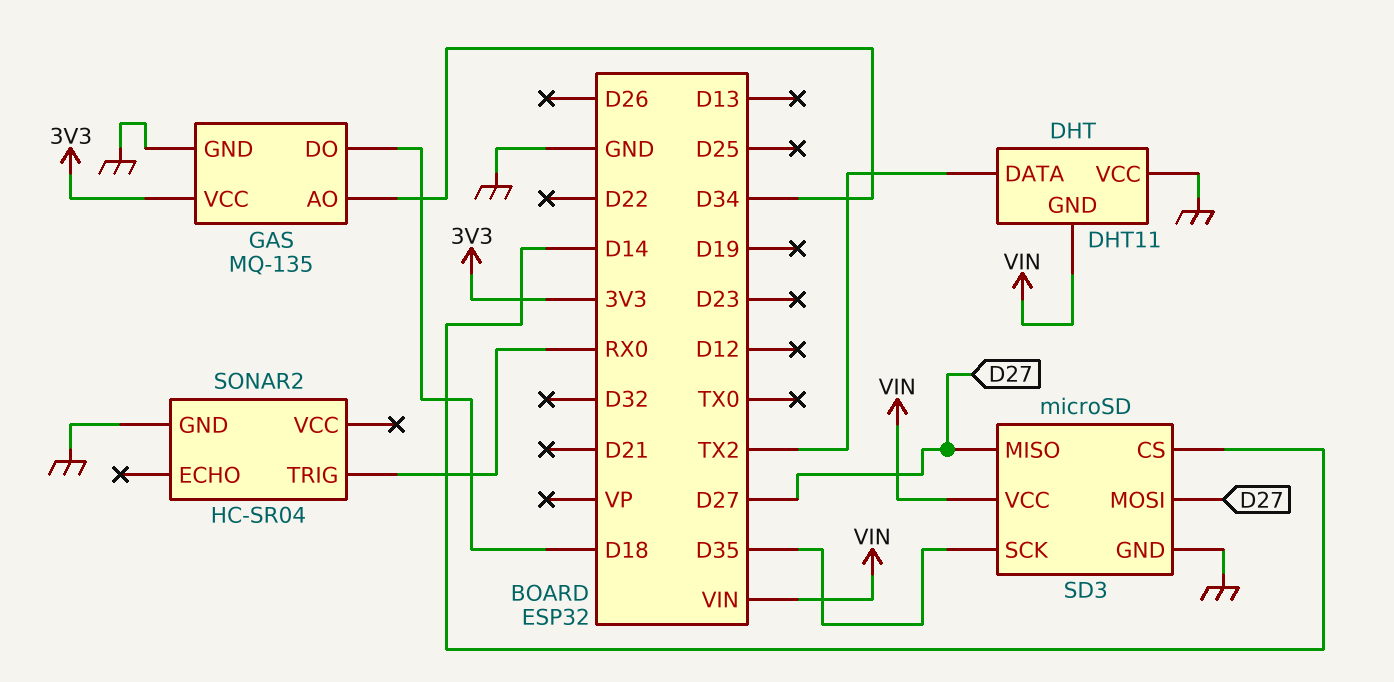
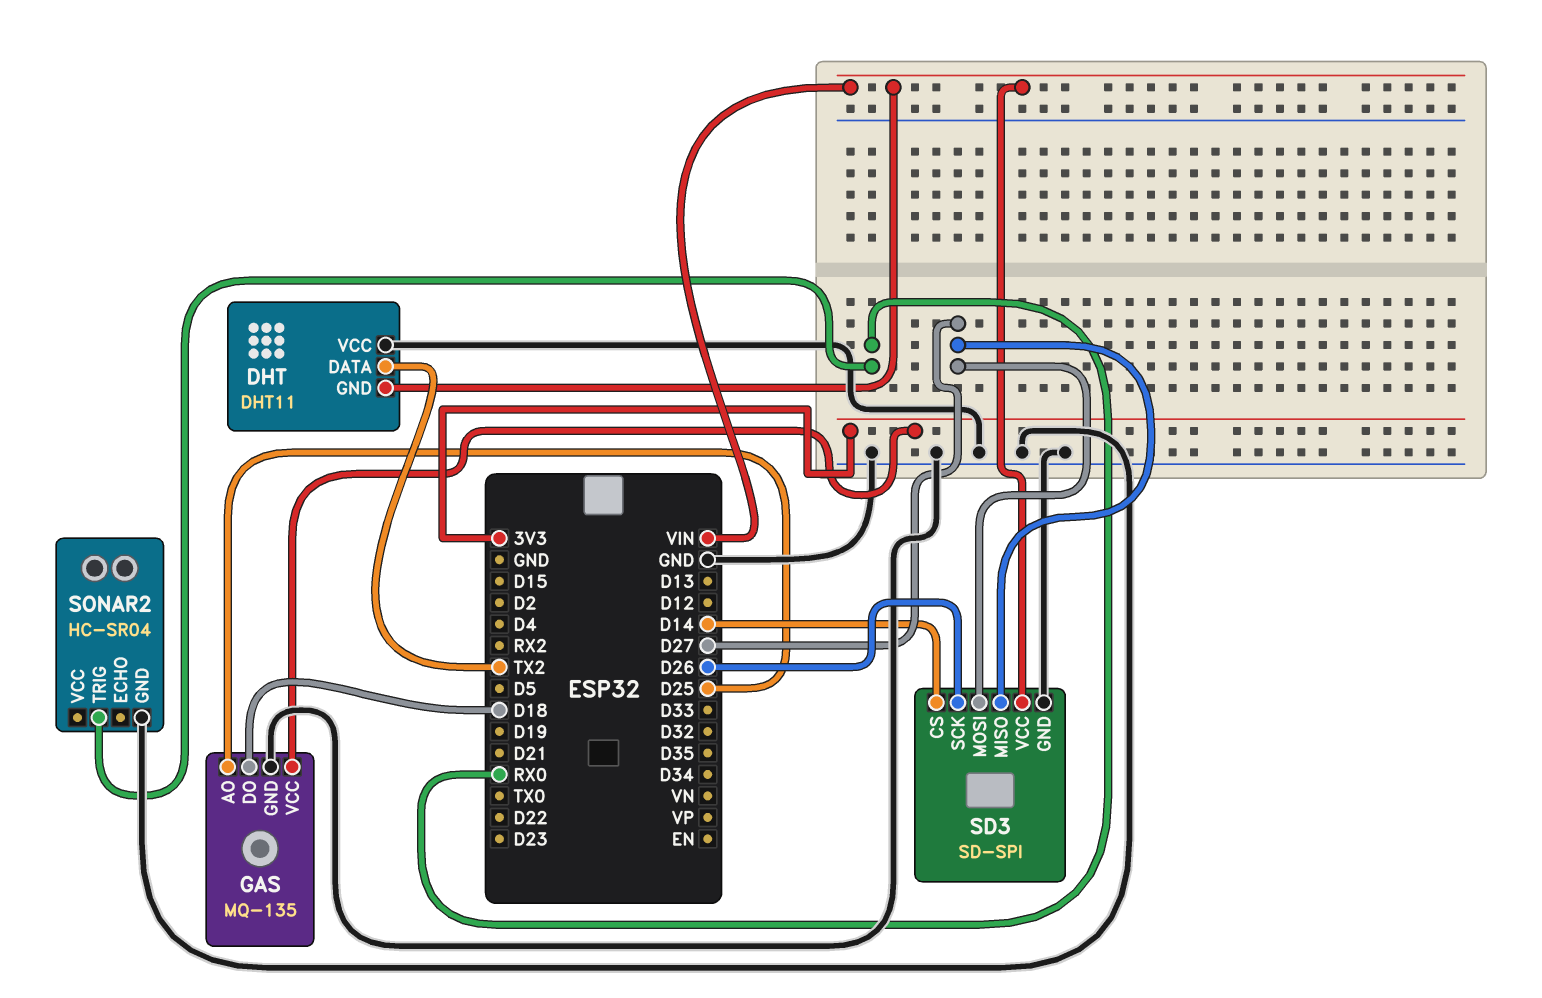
GAS pin AO: D34 -> D25
SD3: microSD -> SD-SPI
SD3 pin SCK: D35 -> D26

